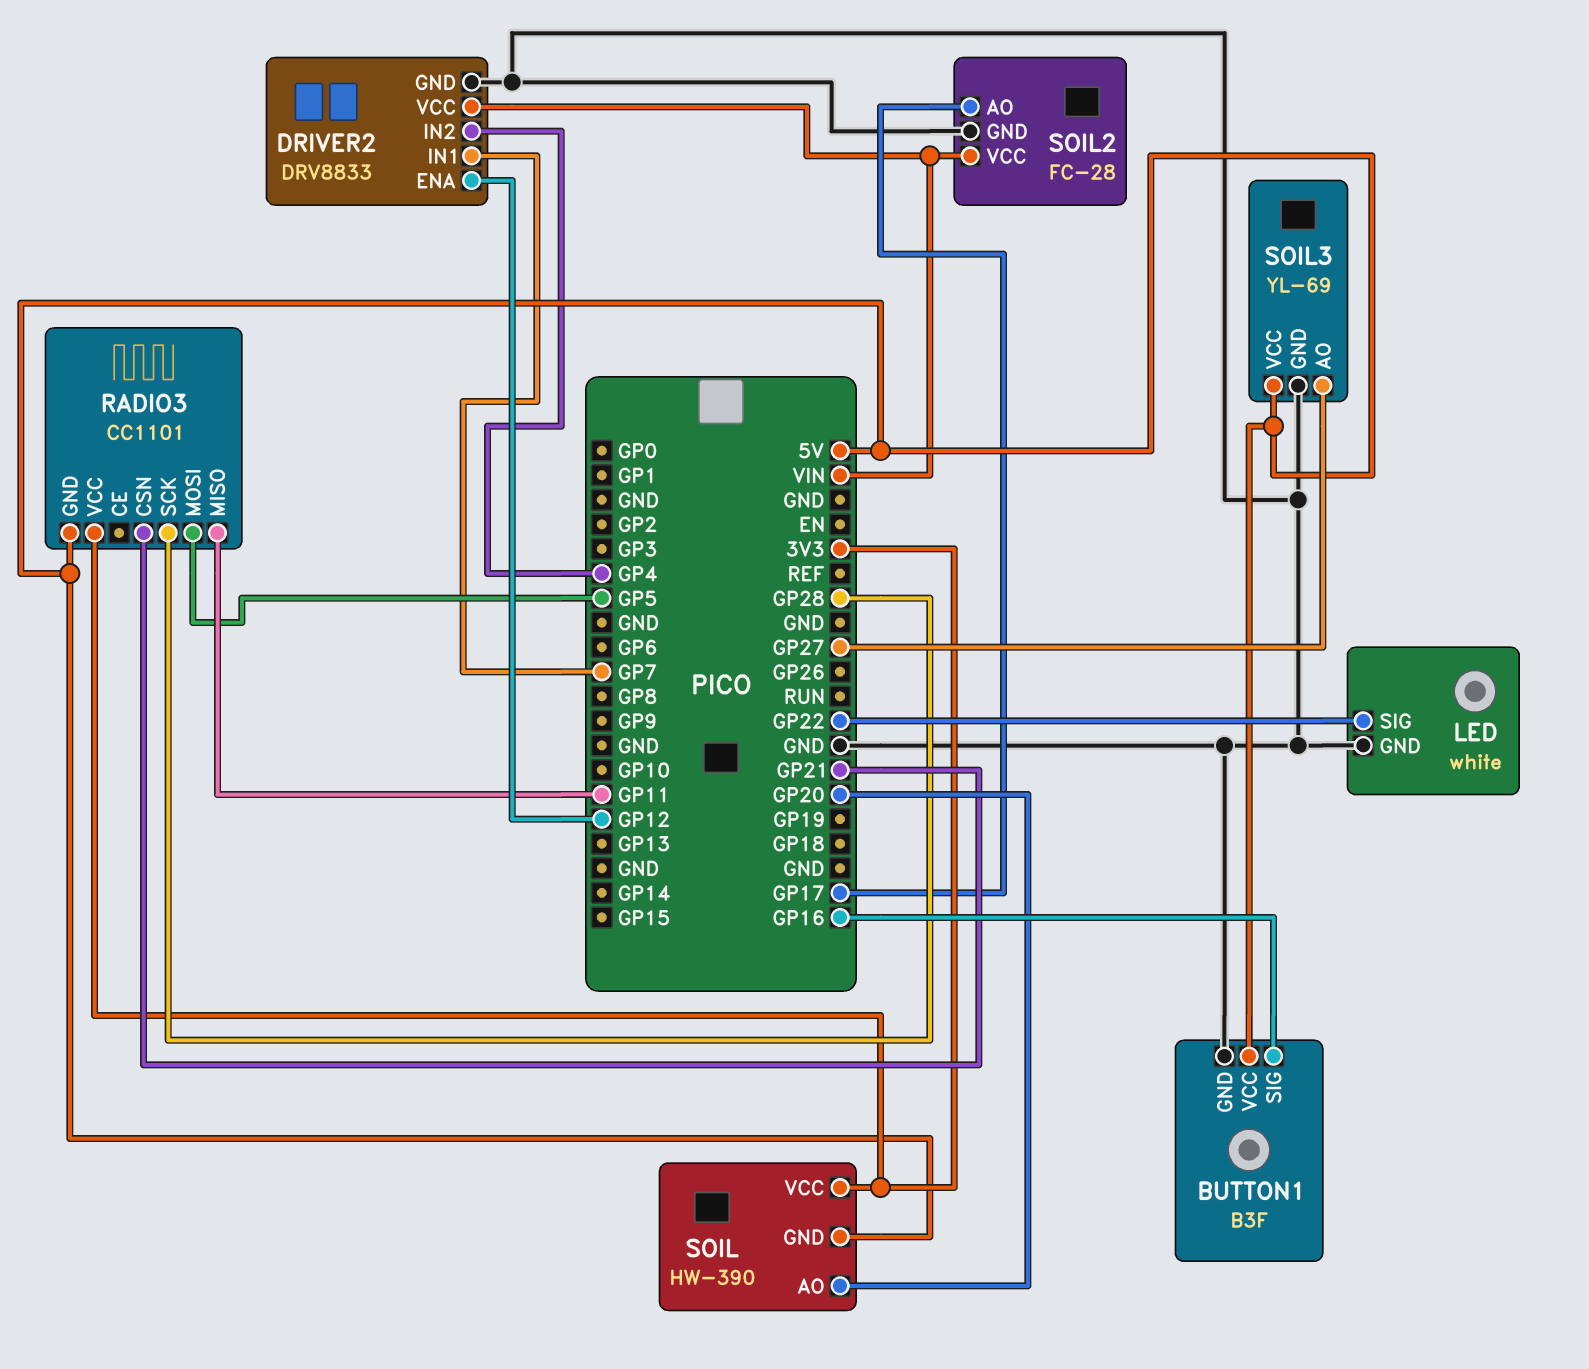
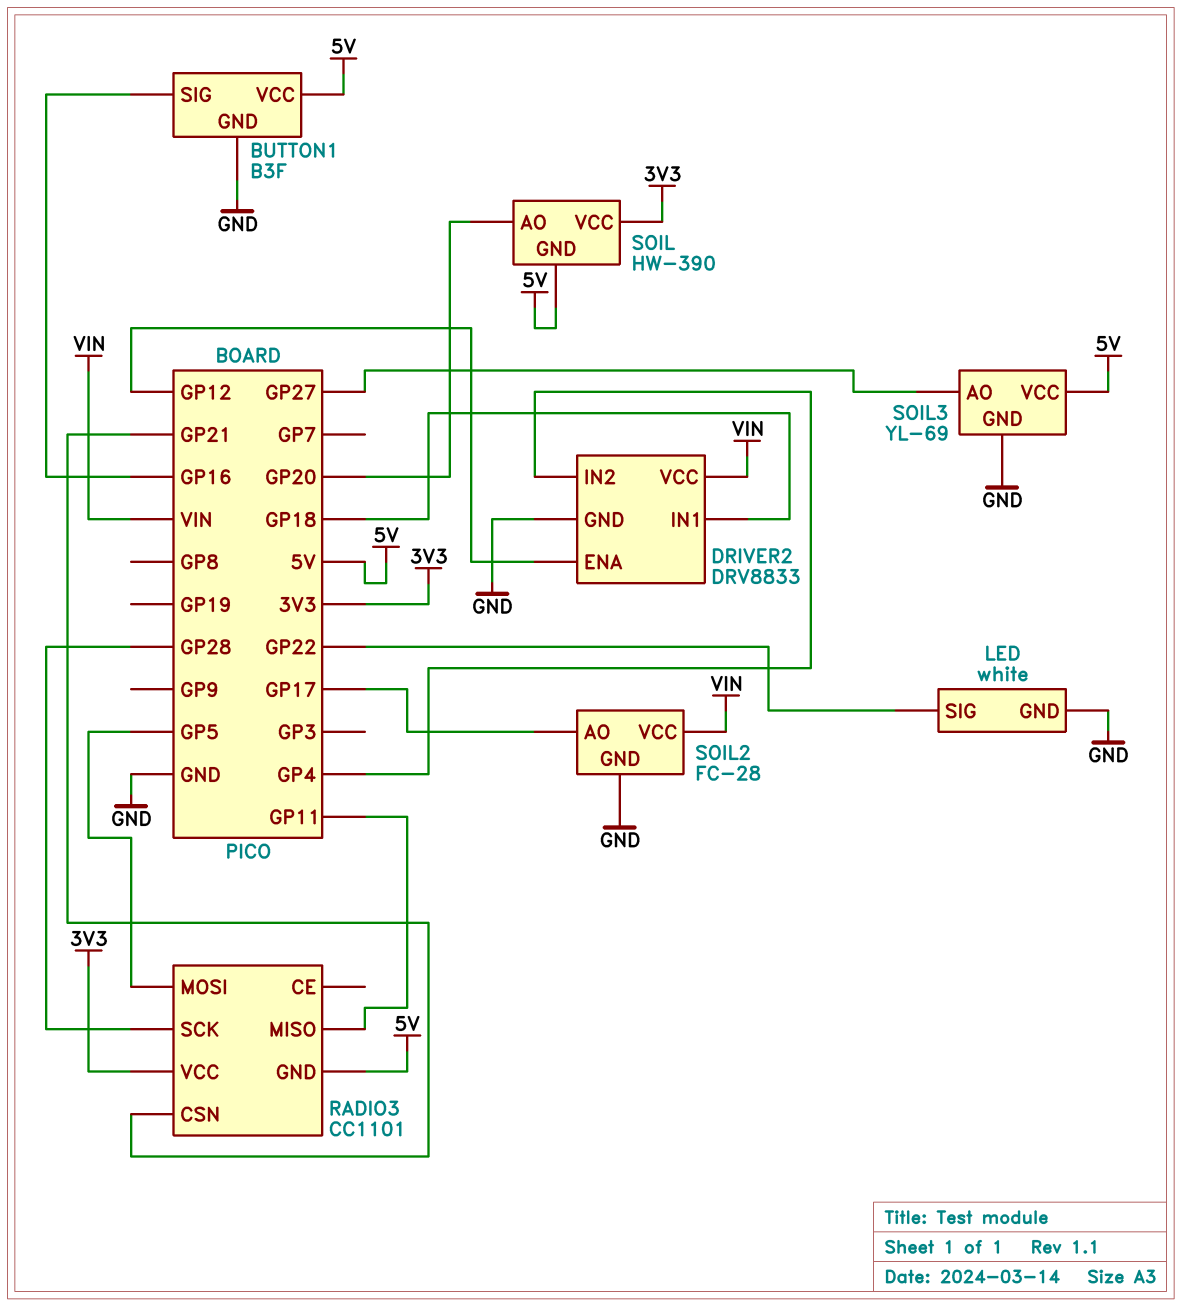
DRIVER2 pin IN1: GP7 -> GP18

